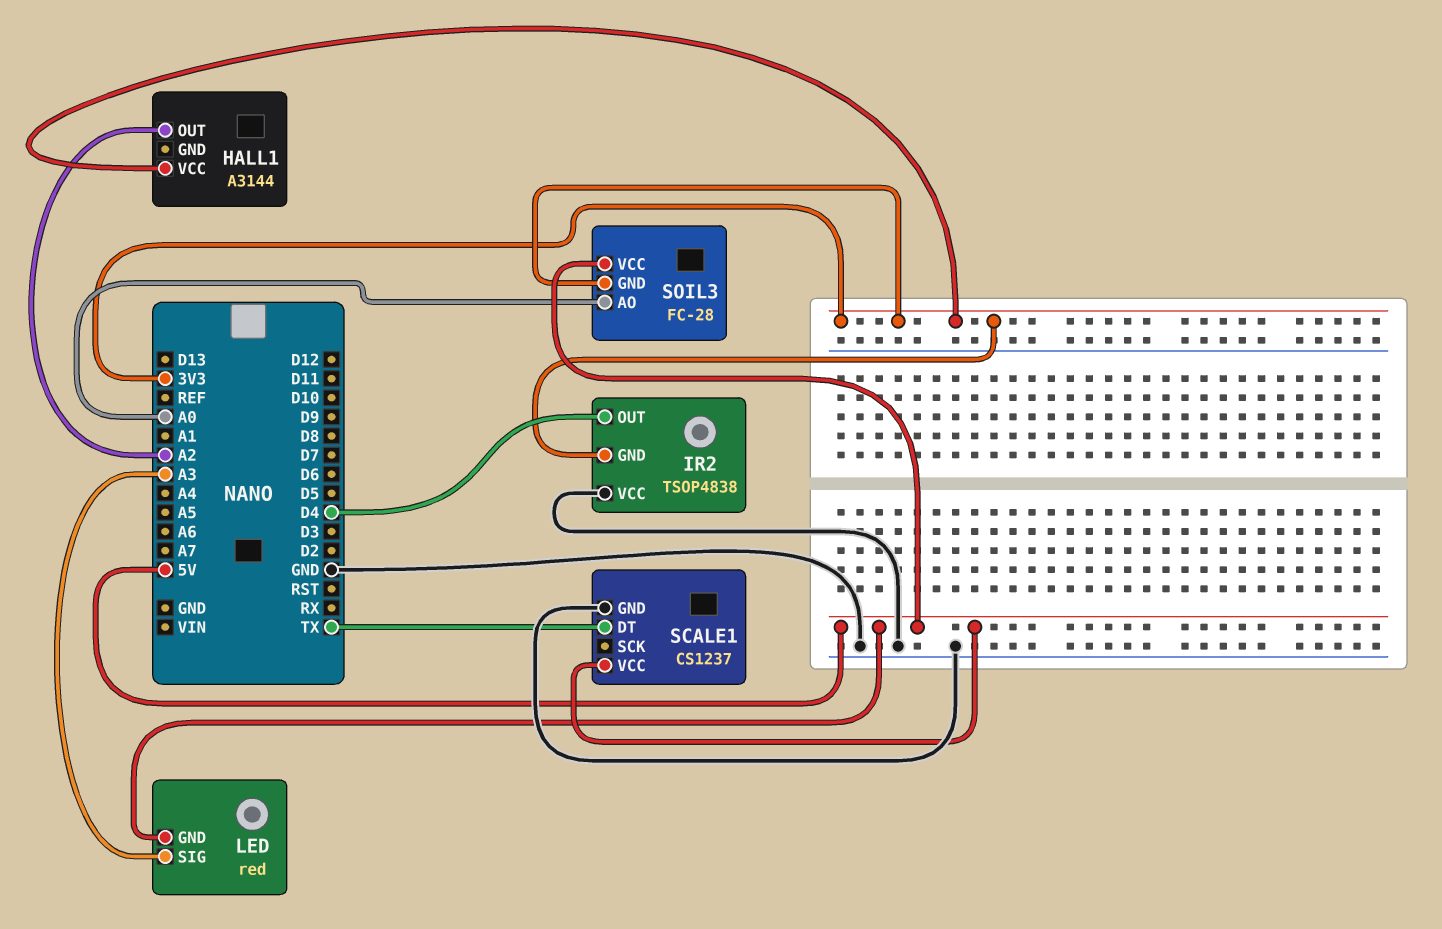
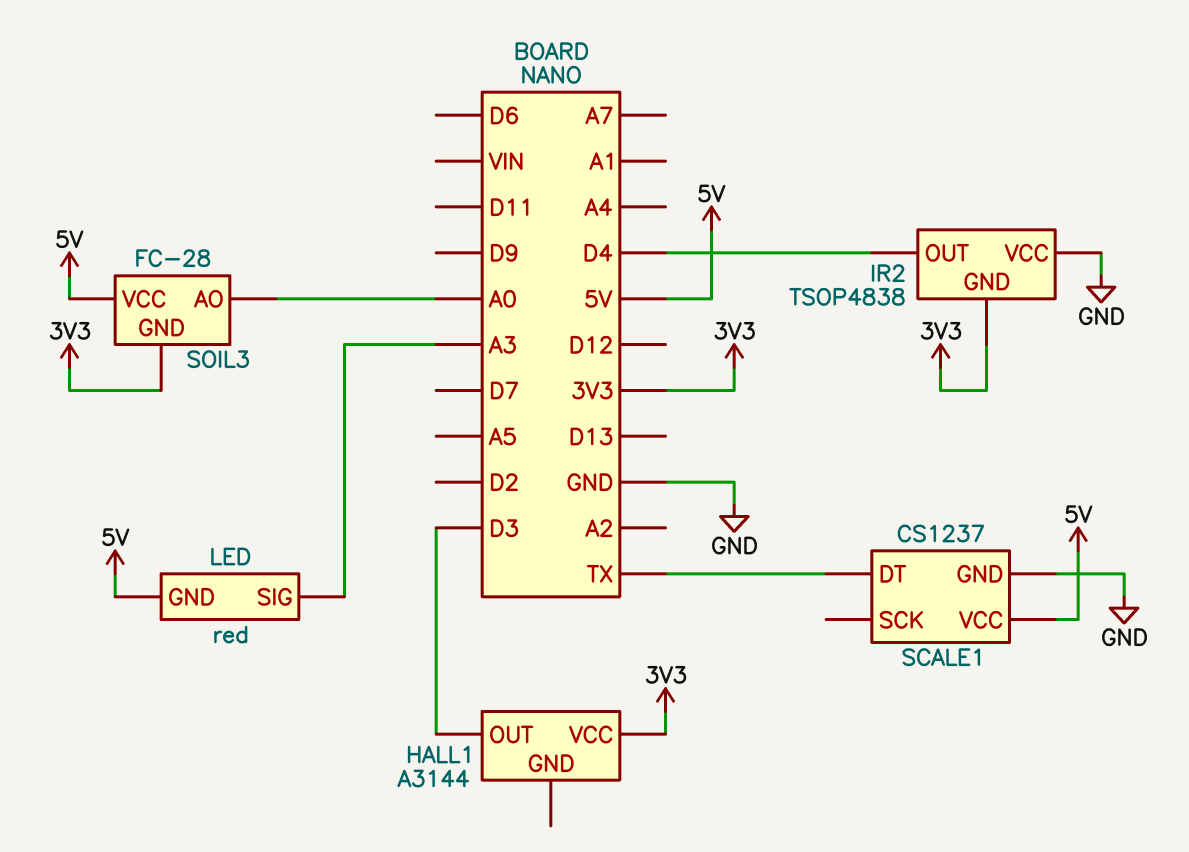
HALL1 pin OUT: A2 -> D3

